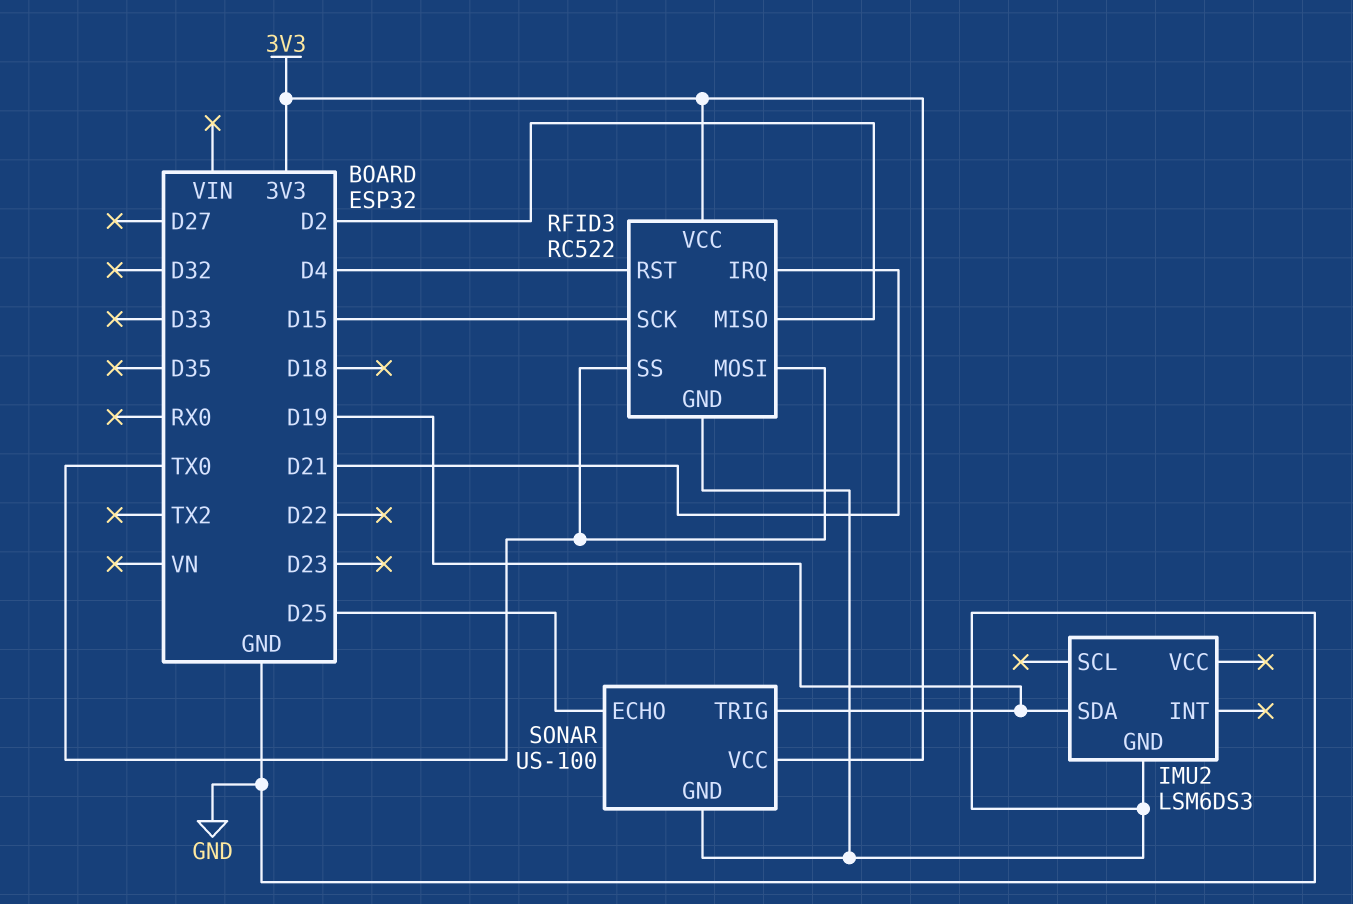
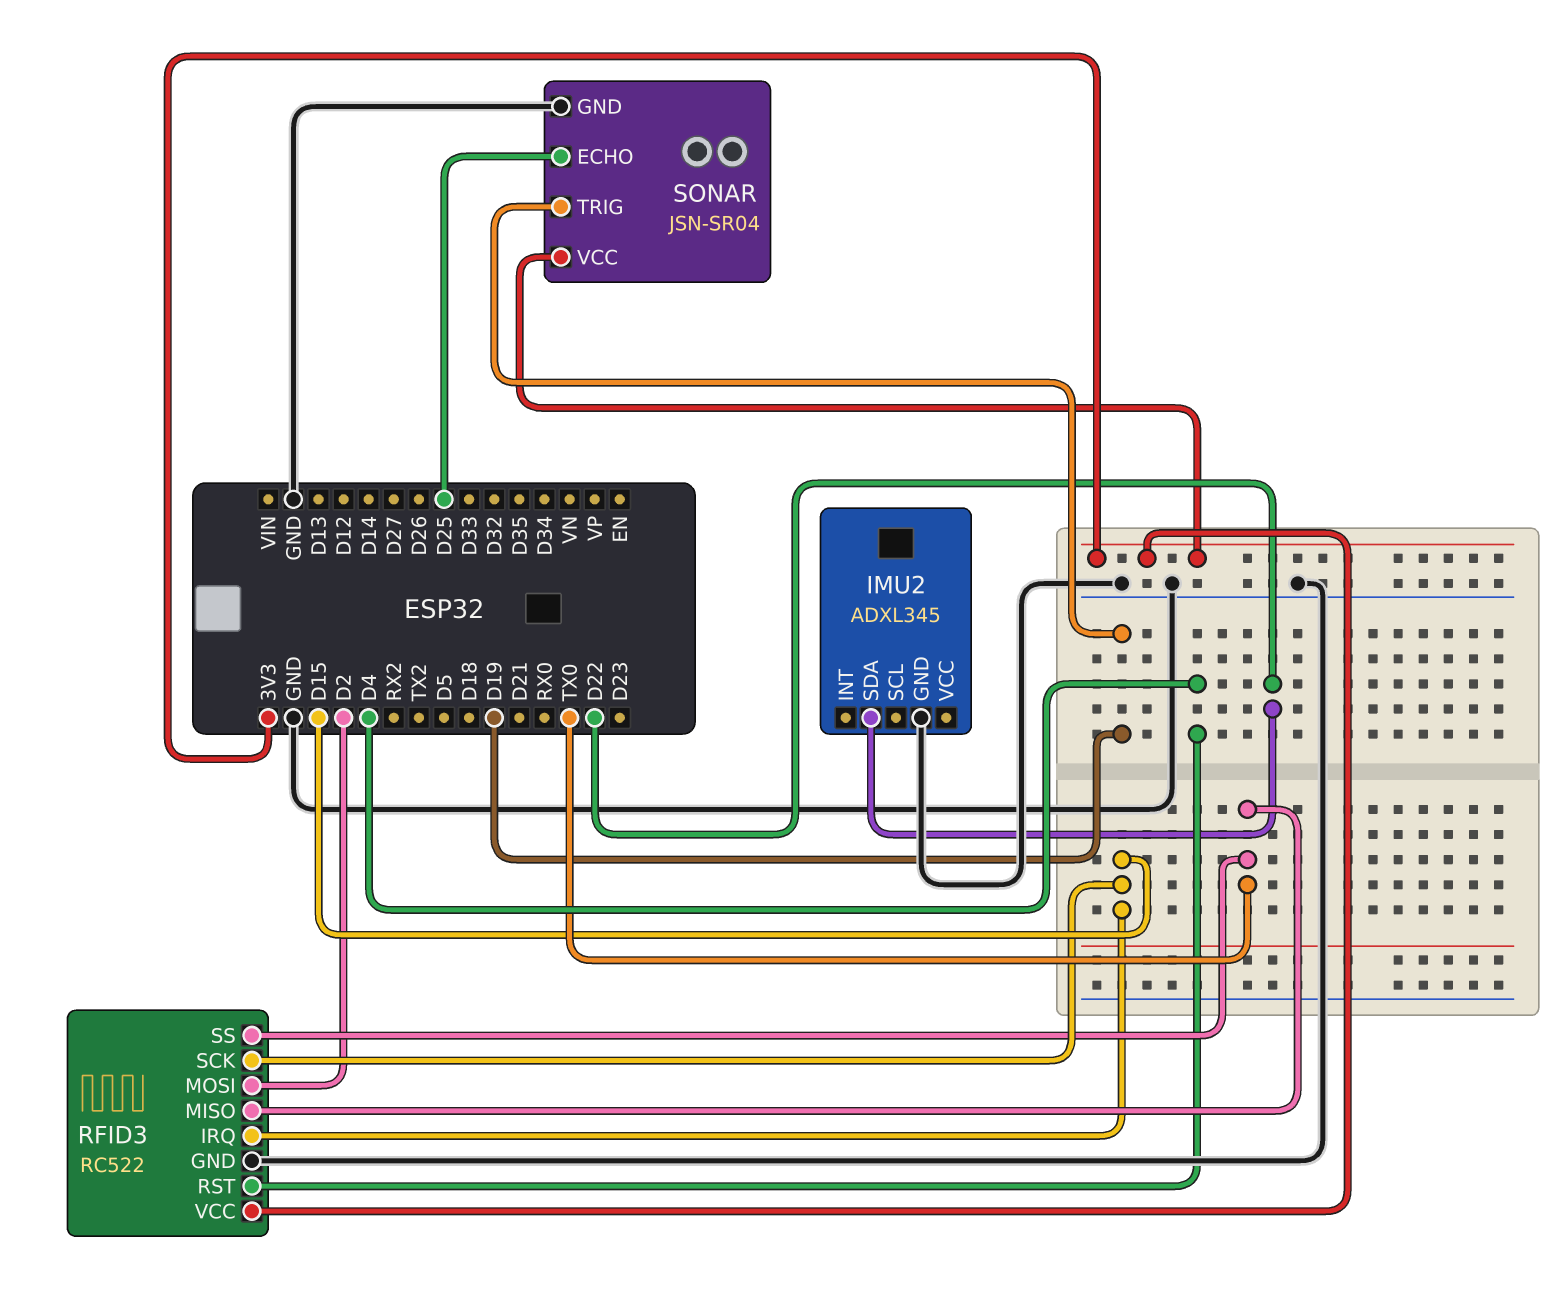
IMU2: LSM6DS3 -> ADXL345
IMU2 pin SDA: D19 -> D22
RFID3 pin IRQ: D21 -> D15
RFID3 pin MISO: D2 -> TX0
RFID3 pin MOSI: TX0 -> D2
SONAR: US-100 -> JSN-SR04

